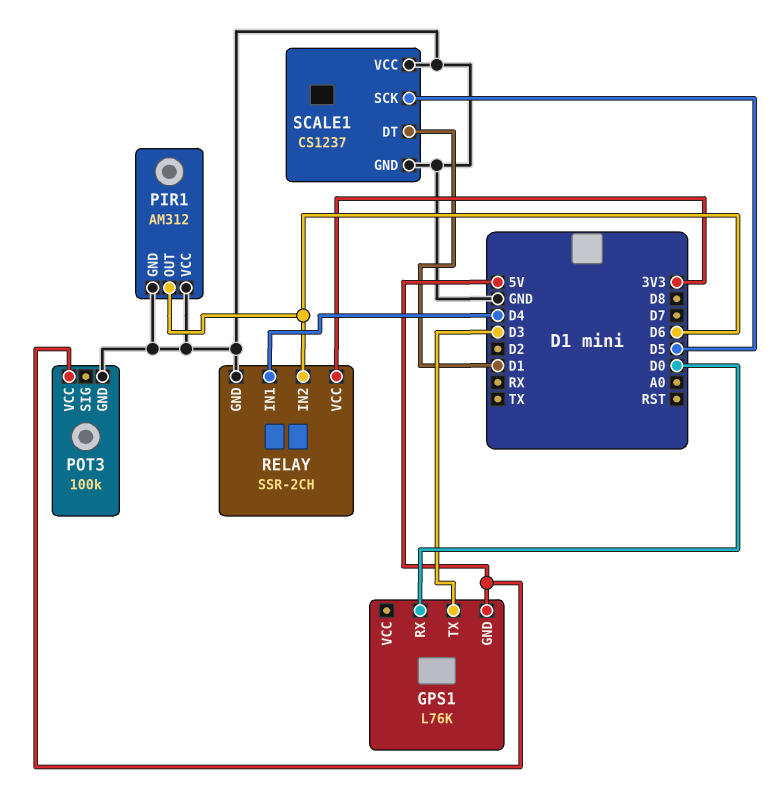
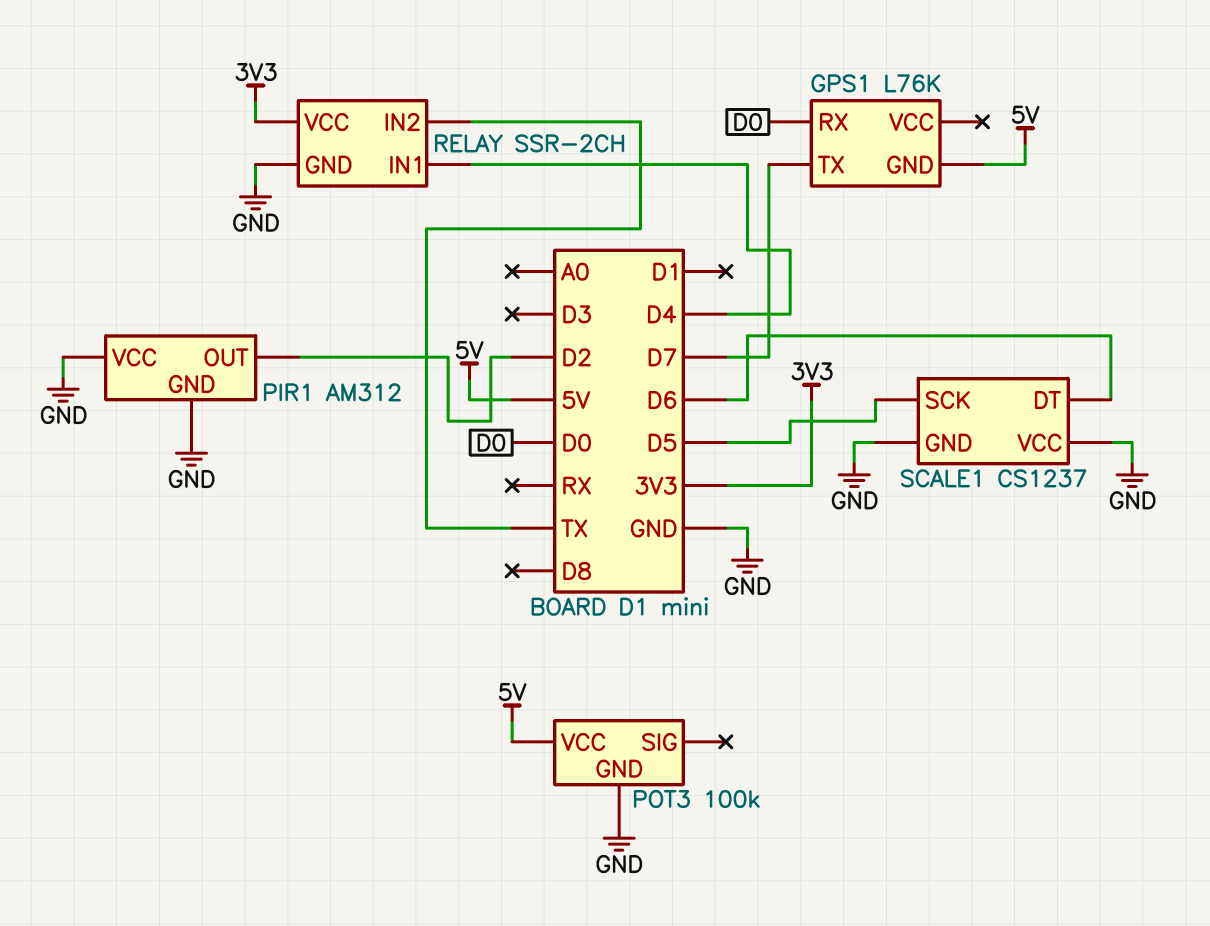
GPS1 pin TX: D3 -> D7
PIR1 pin OUT: D6 -> D2
RELAY pin IN2: D6 -> TX
SCALE1 pin DT: D1 -> D6

